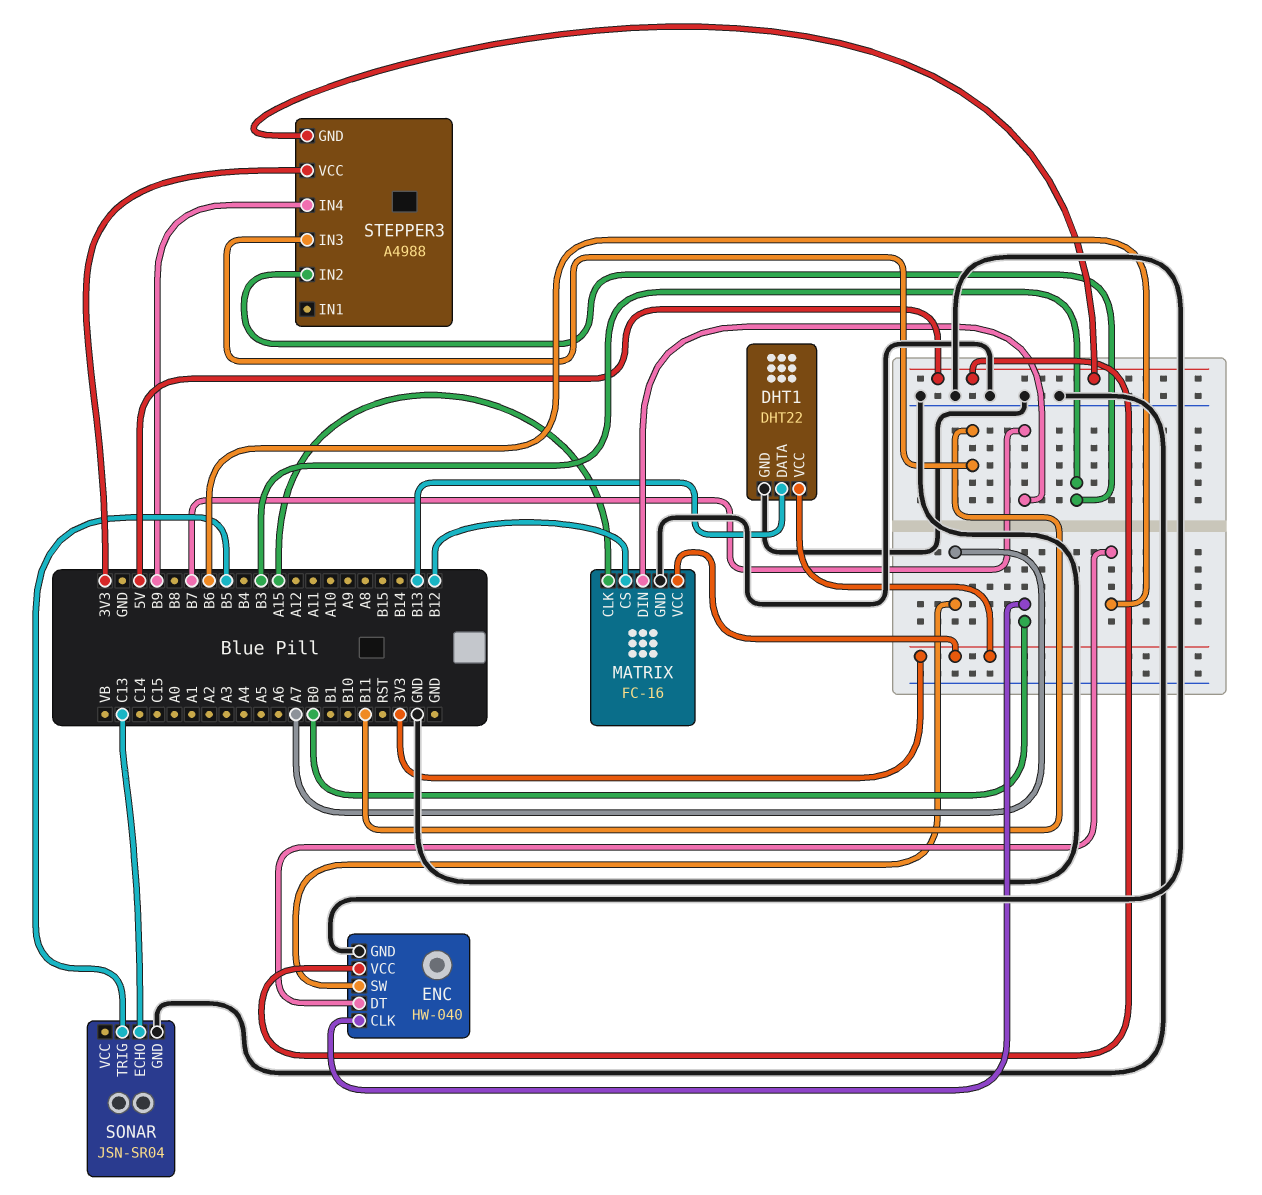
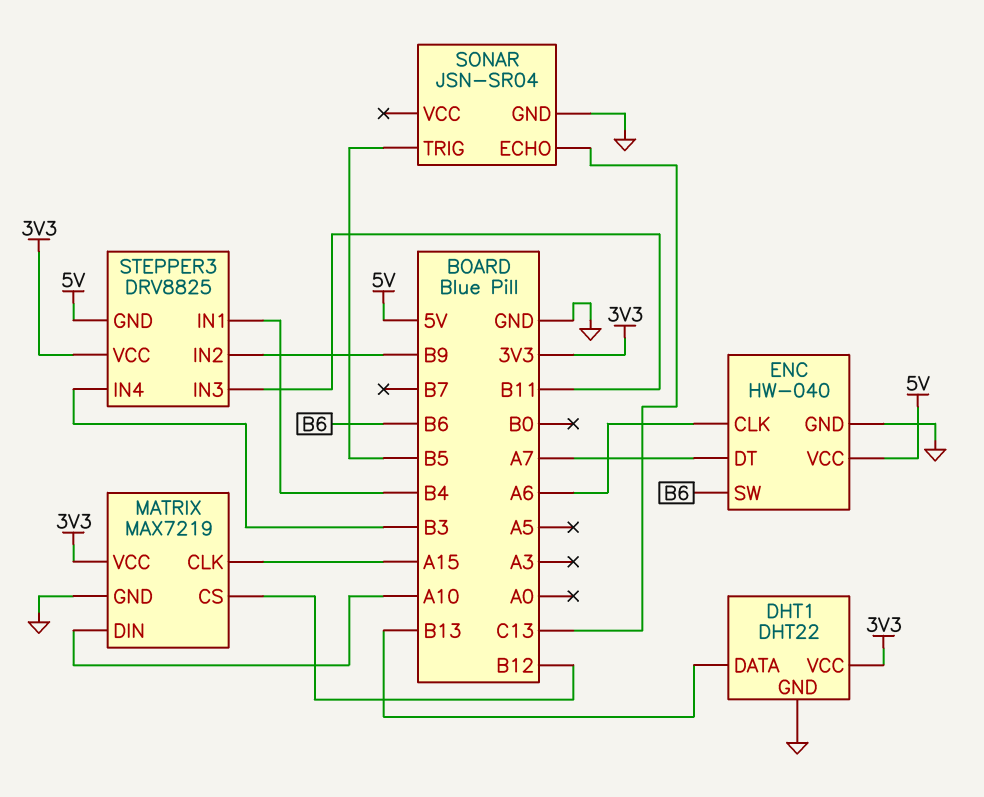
ENC pin CLK: B0 -> A6
ENC pin DT: B6 -> A7
ENC pin SW: A7 -> B6
MATRIX: FC-16 -> MAX7219
MATRIX pin DIN: B7 -> A10
STEPPER3: A4988 -> DRV8825
STEPPER3 pin IN1: none -> B4
STEPPER3 pin IN2: B3 -> B9
STEPPER3 pin IN4: B9 -> B3

